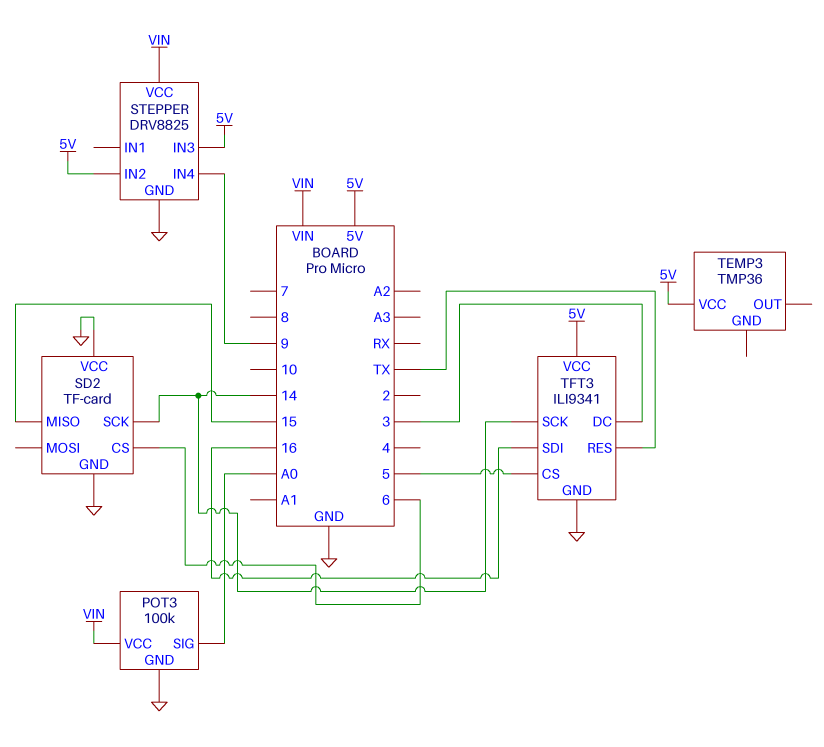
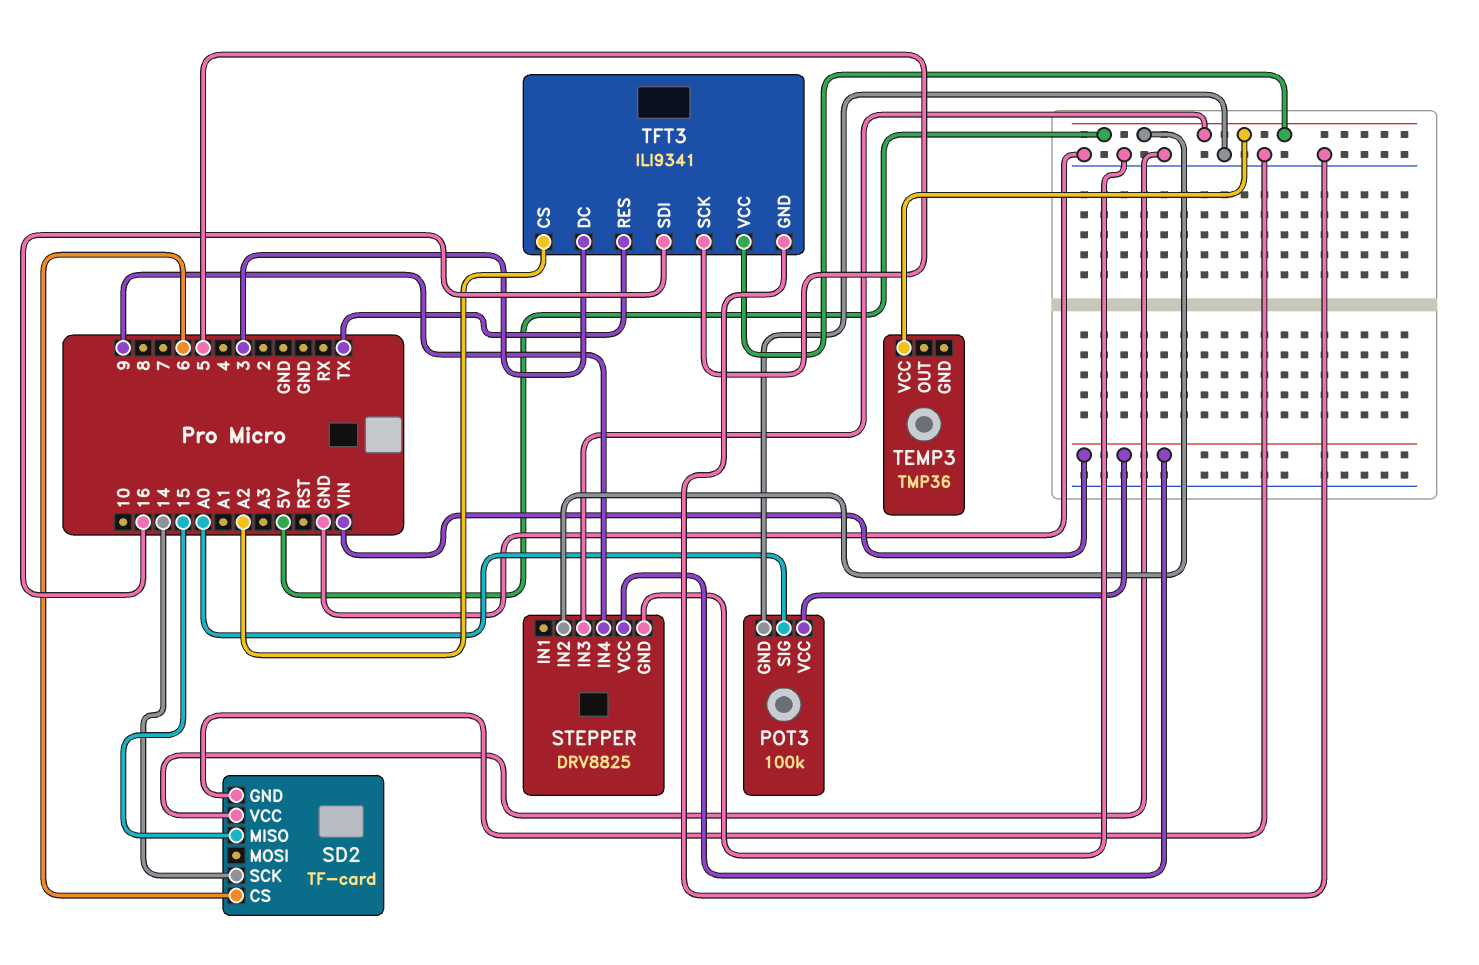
TFT3 pin CS: 5 -> A2
TFT3 pin SCK: 14 -> 5

